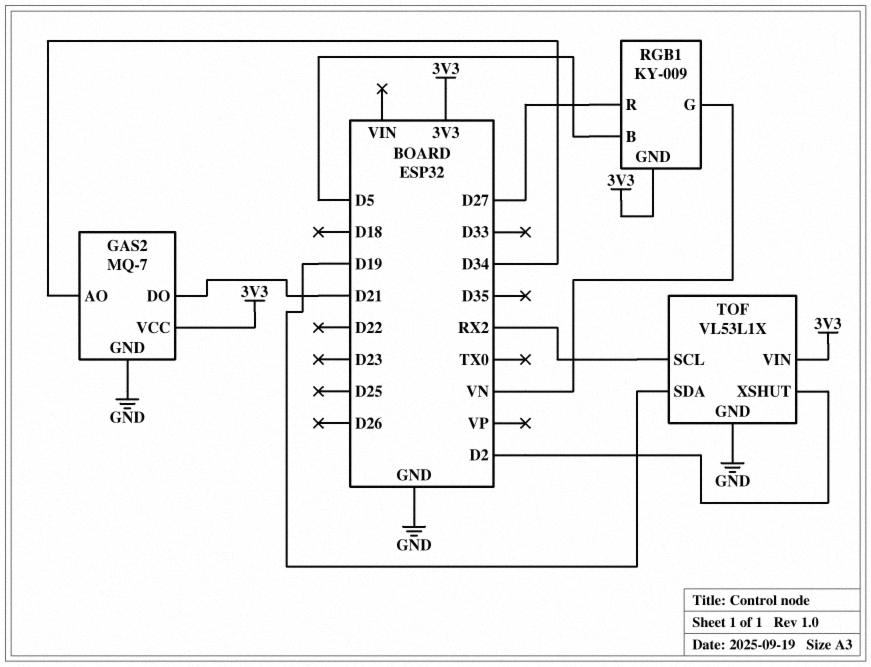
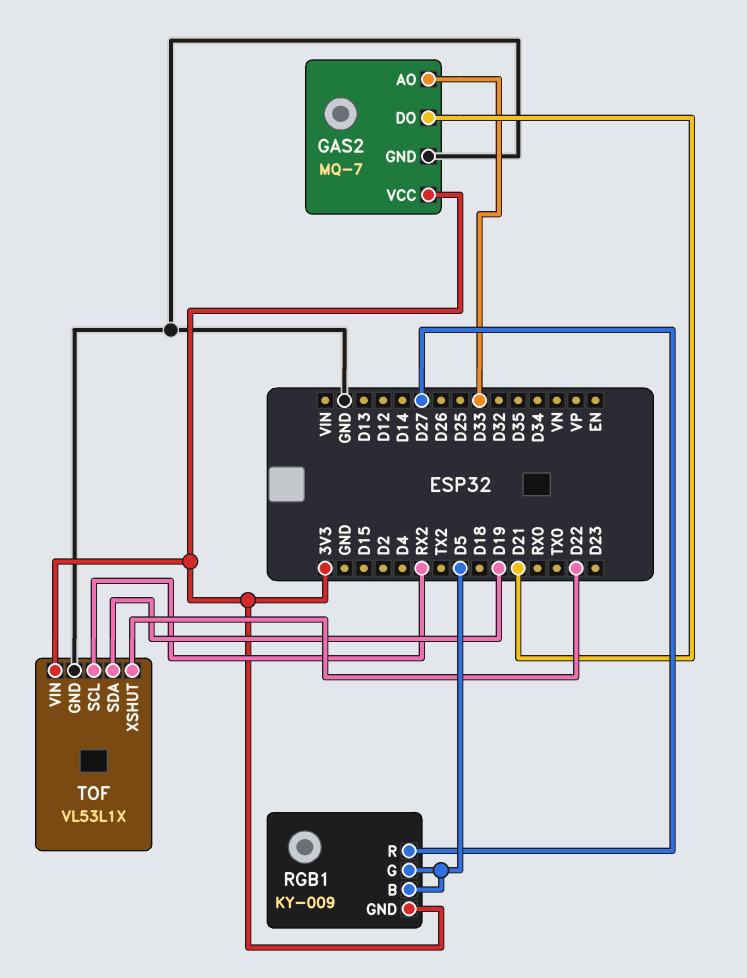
GAS2 pin AO: D34 -> D33
RGB1 pin G: VN -> D5
TOF pin XSHUT: D2 -> D22

